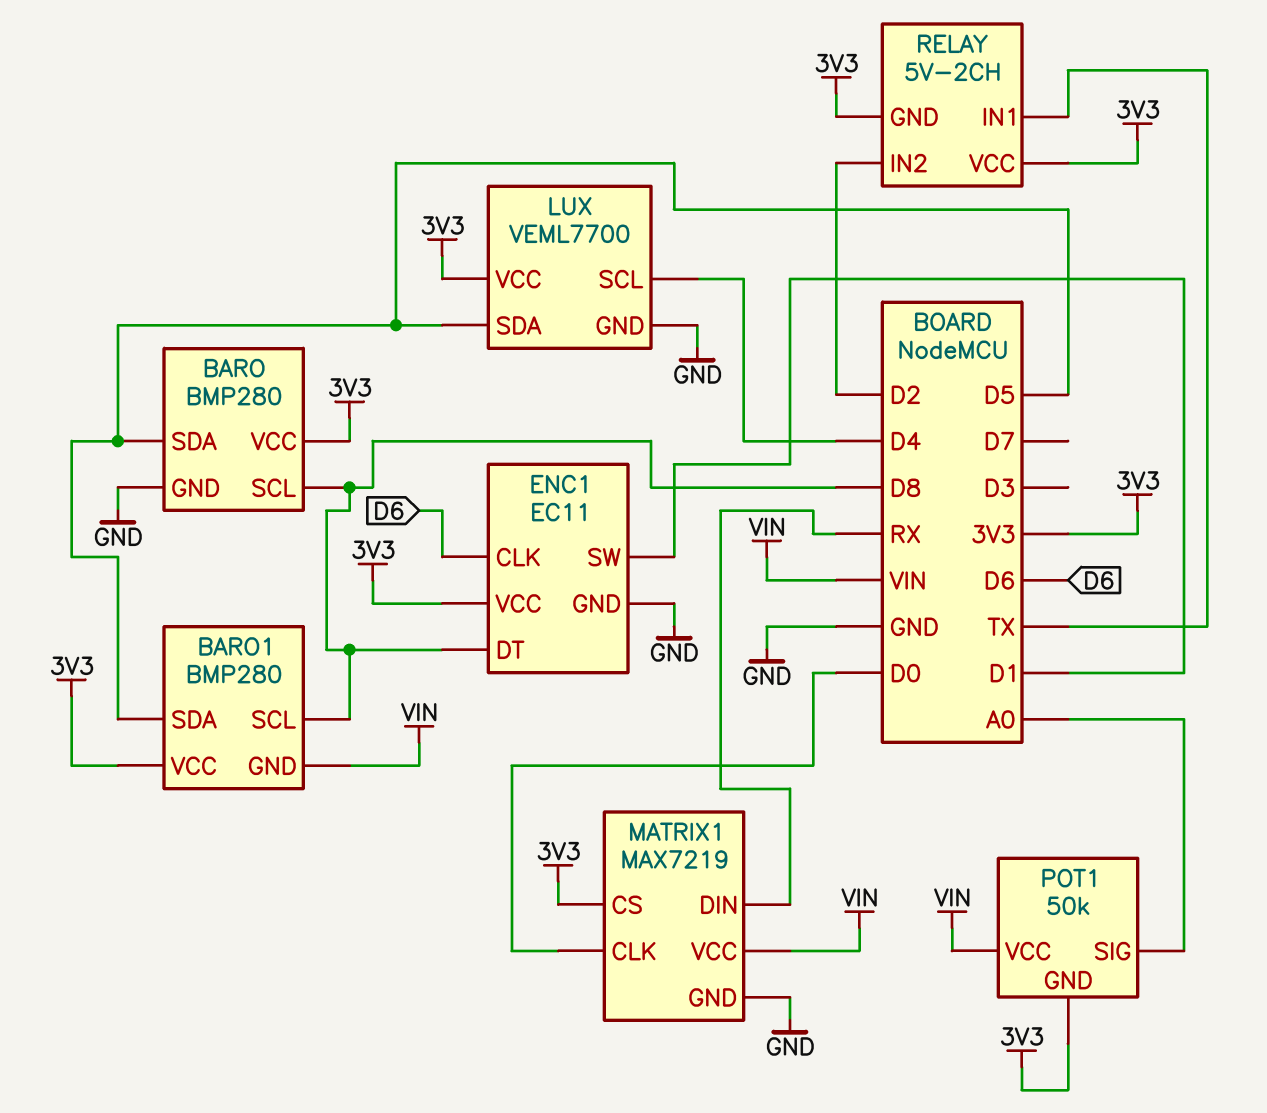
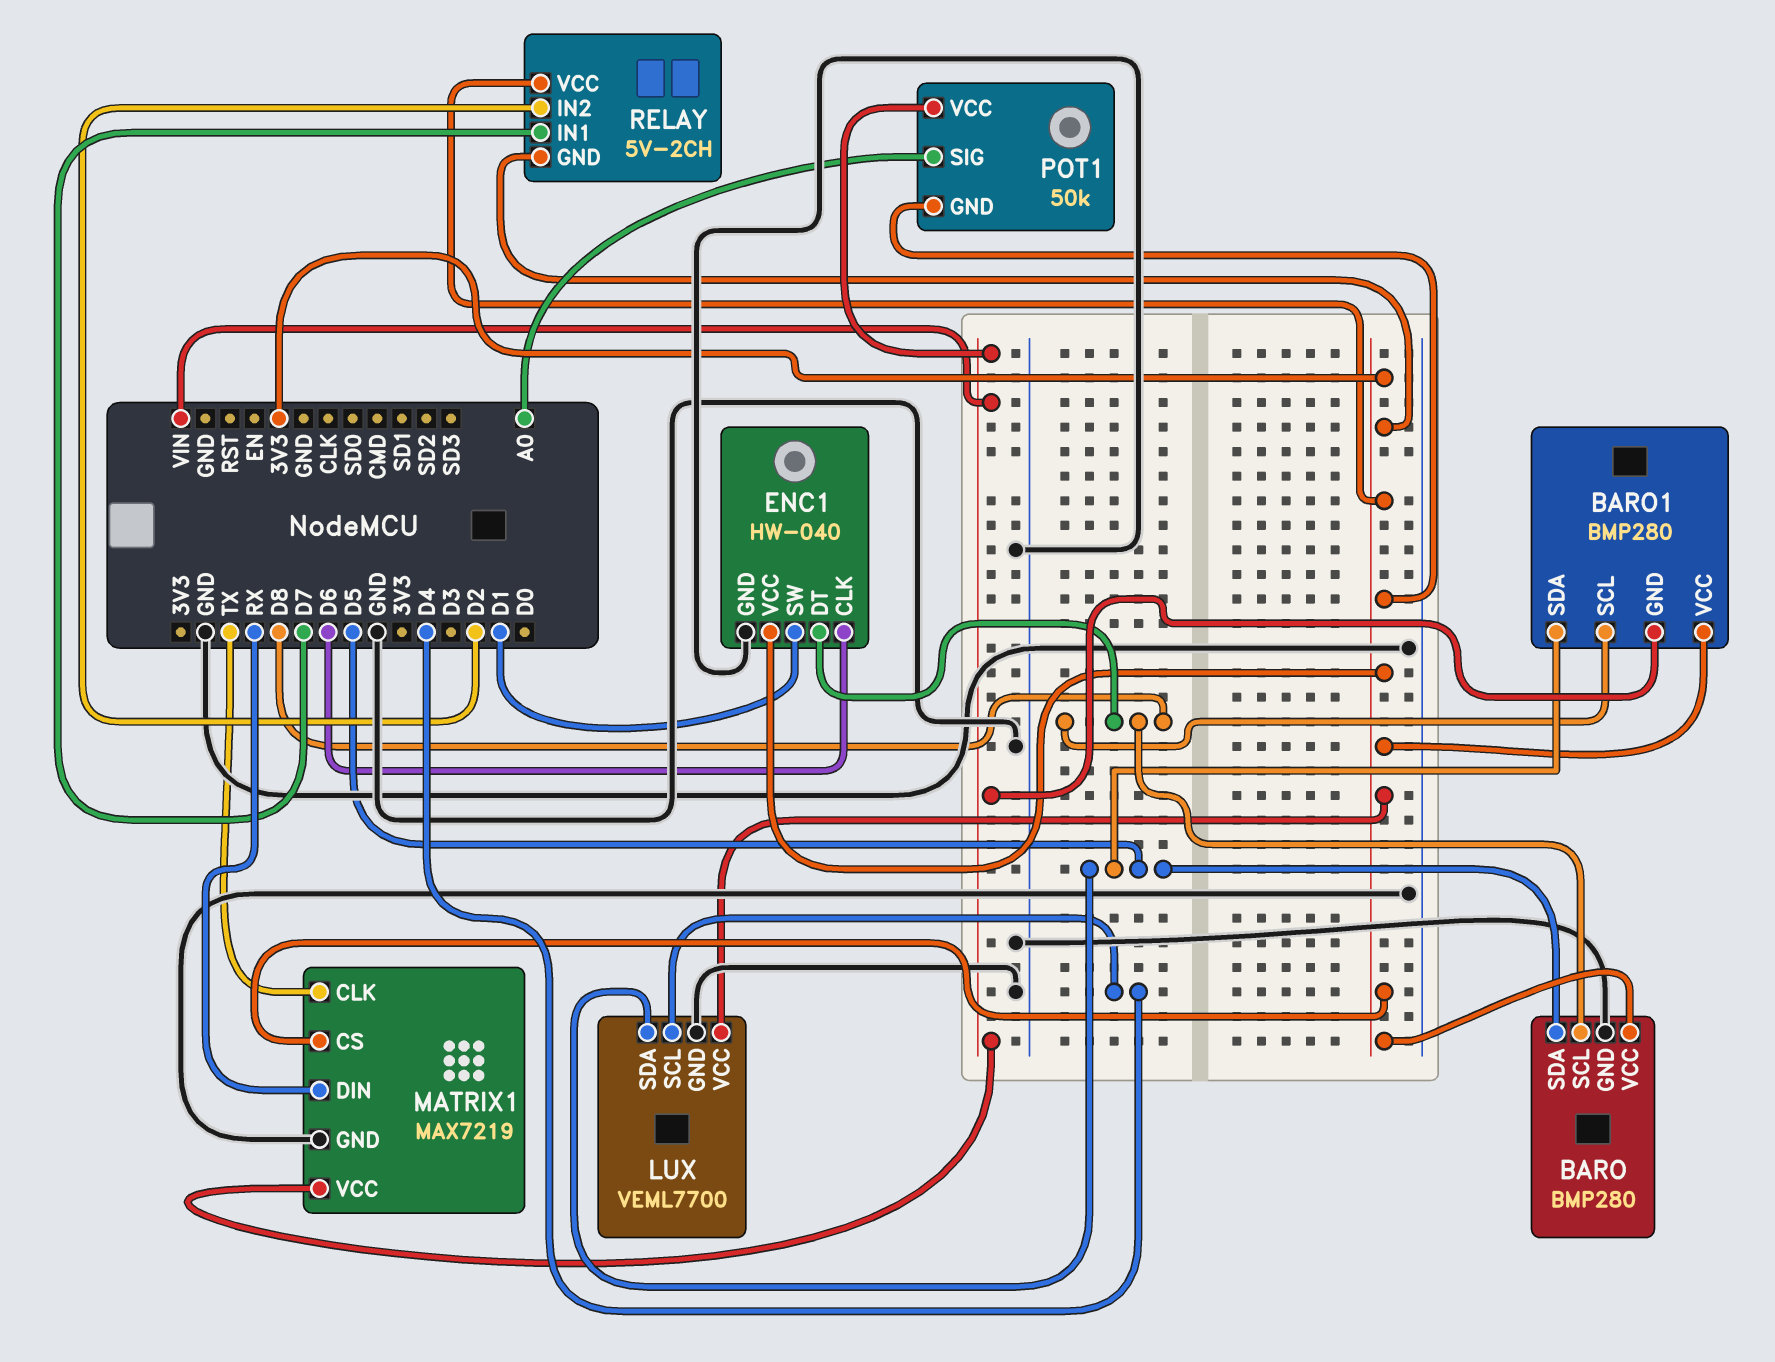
ENC1: EC11 -> HW-040
MATRIX1 pin CLK: D0 -> TX
RELAY pin IN1: TX -> D7

